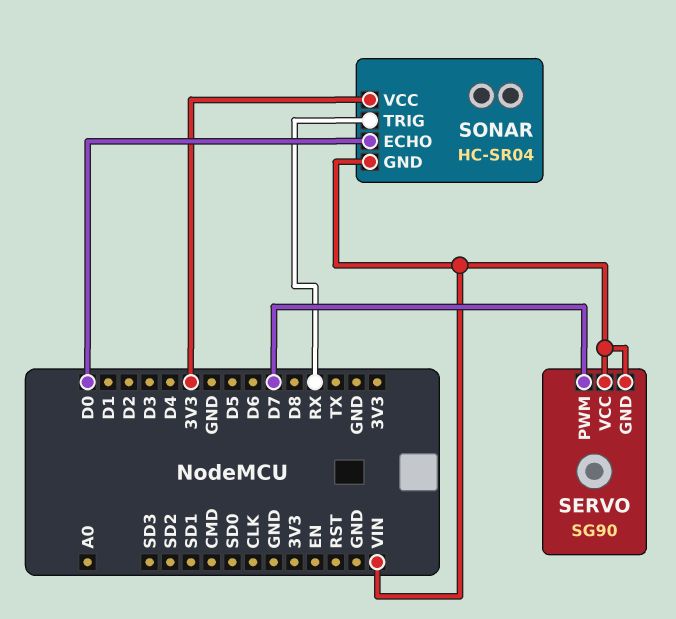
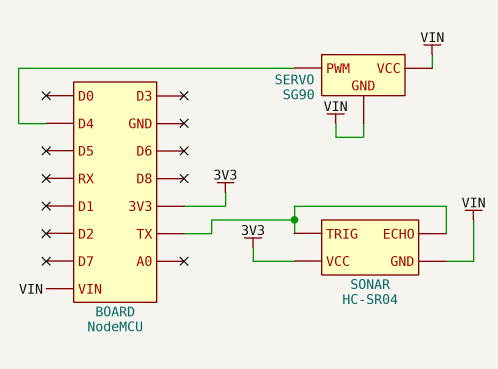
SERVO pin PWM: D7 -> D4
SONAR pin ECHO: D0 -> TX
SONAR pin TRIG: RX -> TX

